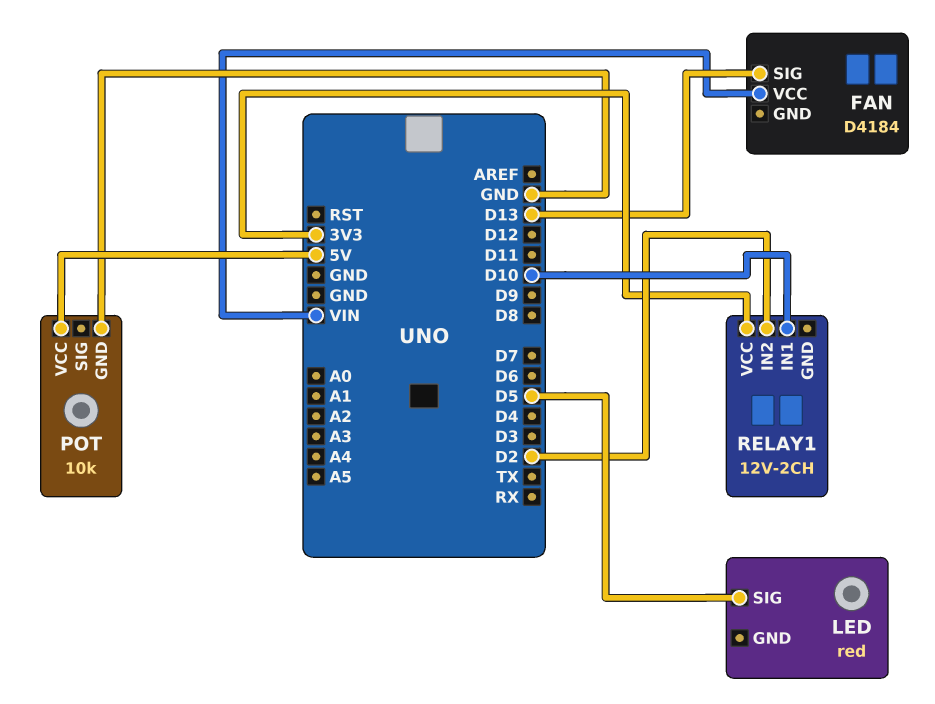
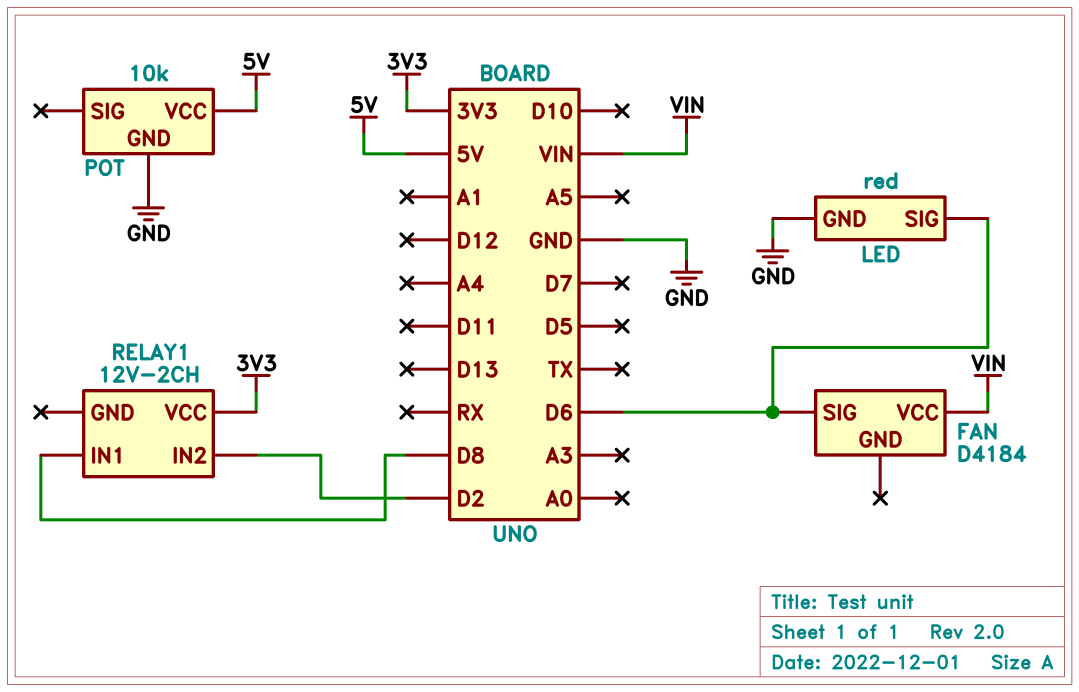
FAN pin SIG: D13 -> D6
LED pin GND: none -> GND
LED pin SIG: D5 -> D6
RELAY1 pin IN1: D10 -> D8

